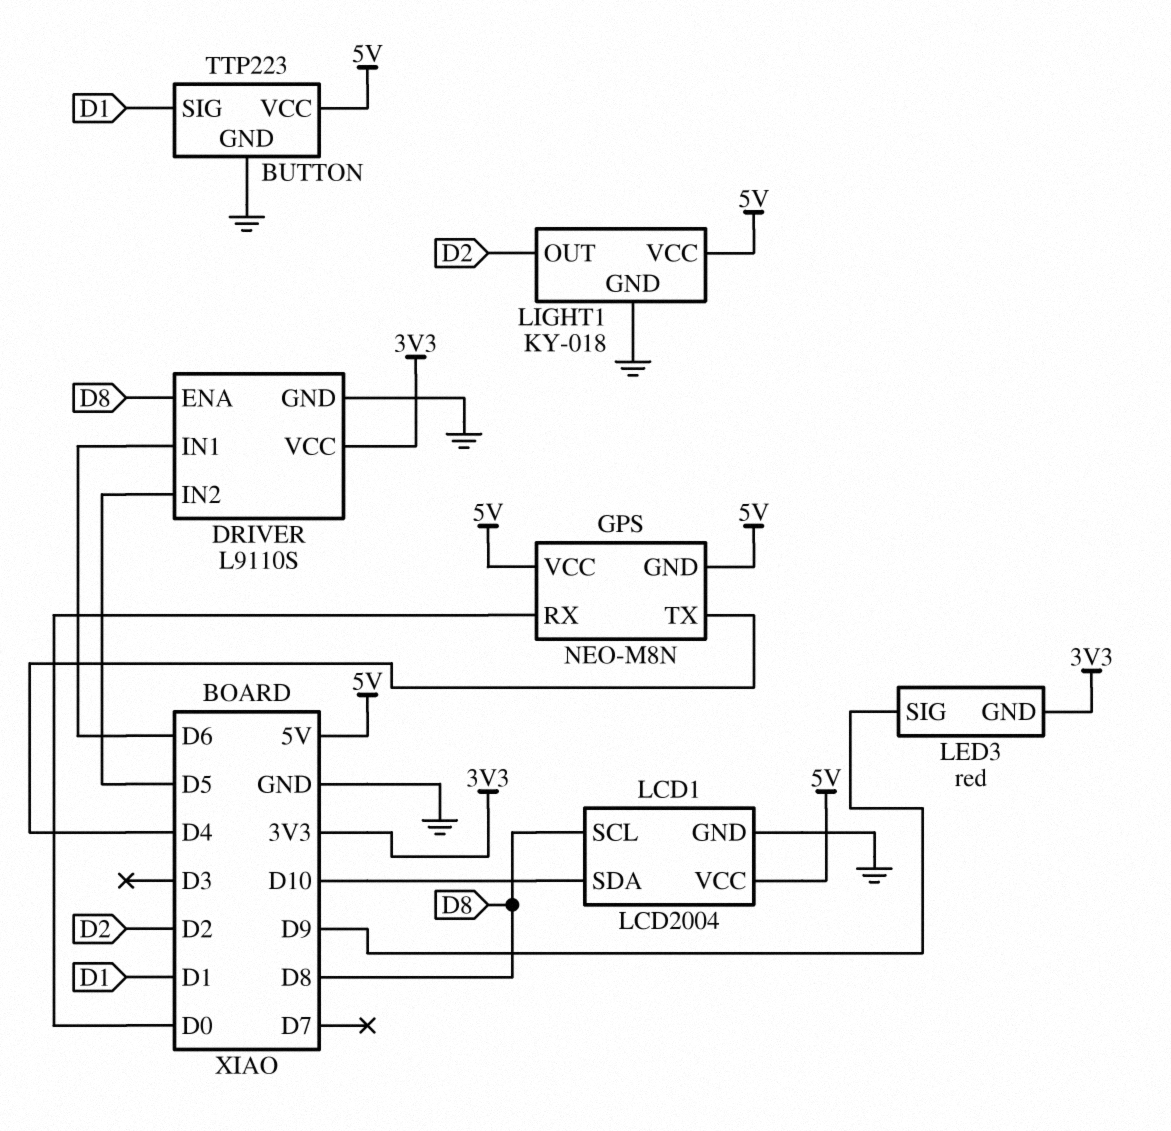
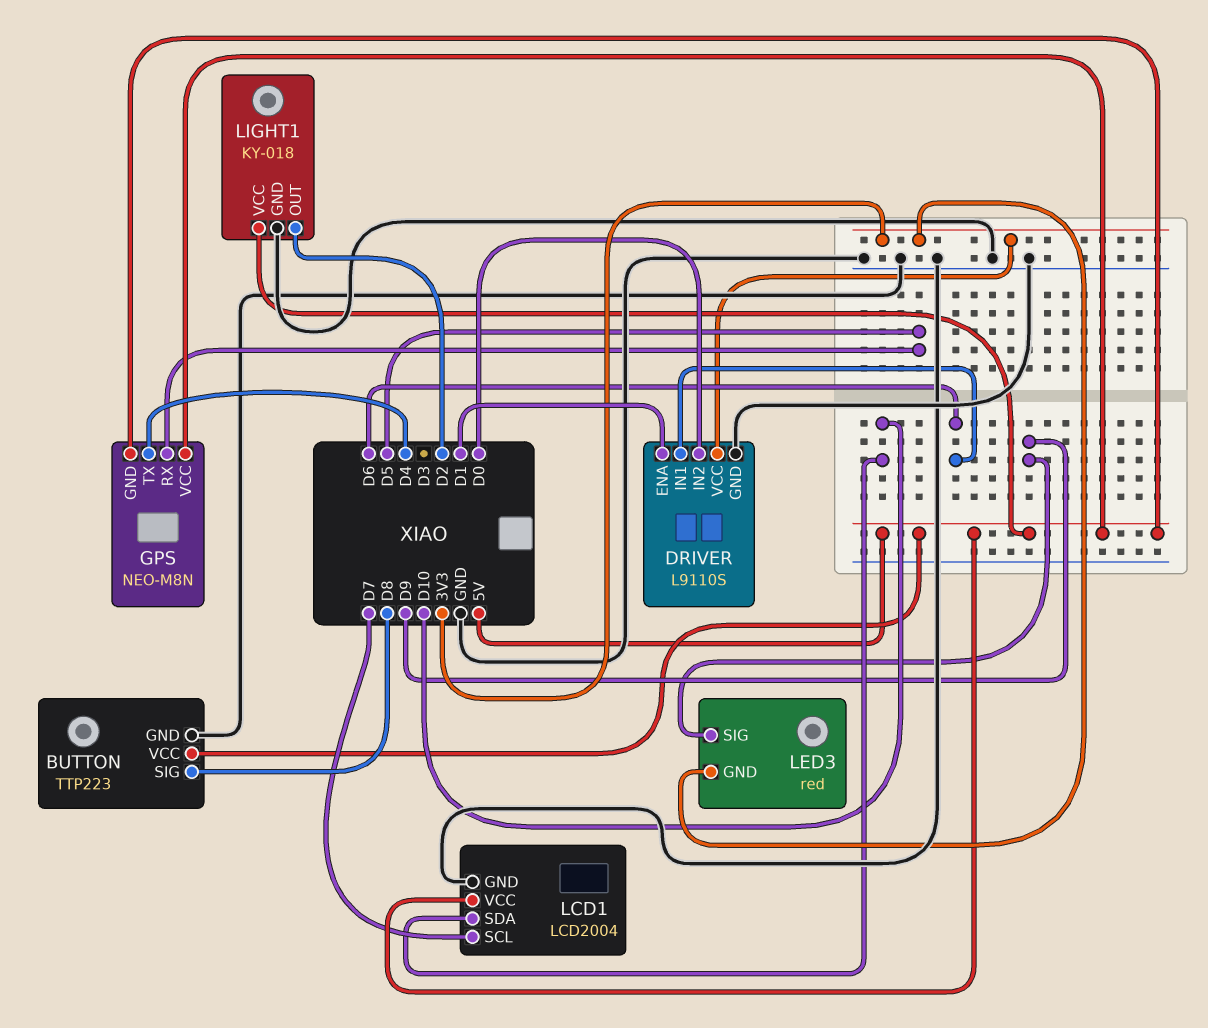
BUTTON pin SIG: D1 -> D8
DRIVER pin ENA: D8 -> D1
DRIVER pin IN2: D5 -> D0
GPS pin RX: D0 -> D5
LCD1 pin SCL: D8 -> D7

